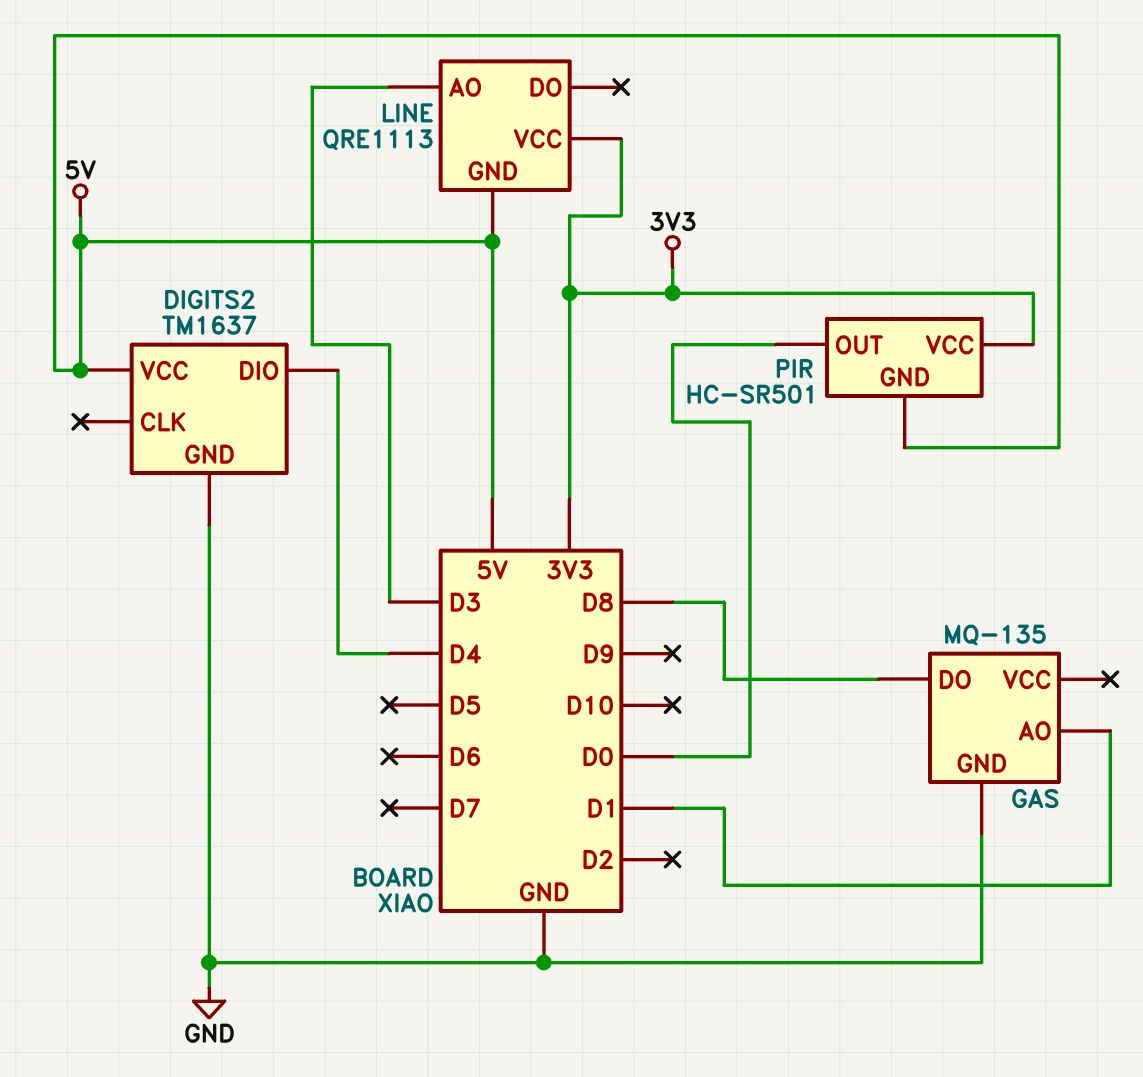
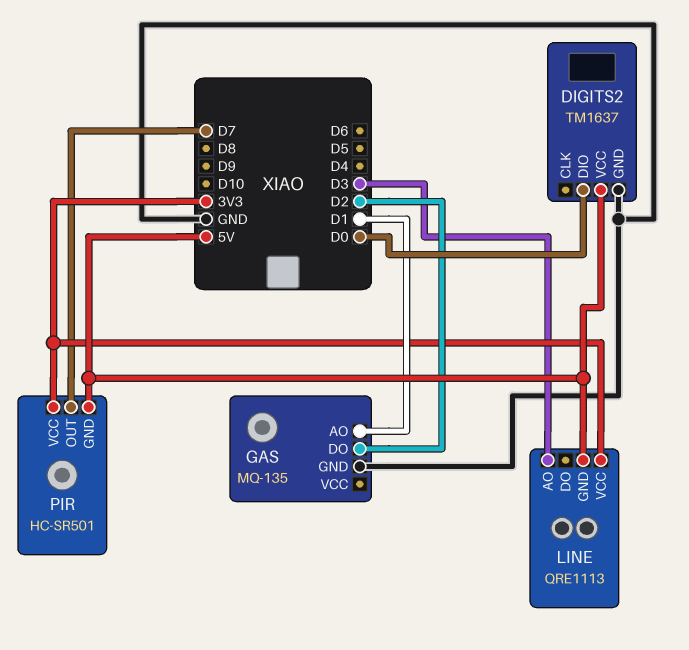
DIGITS2 pin DIO: D4 -> D0
GAS pin DO: D8 -> D2
PIR pin OUT: D0 -> D7

